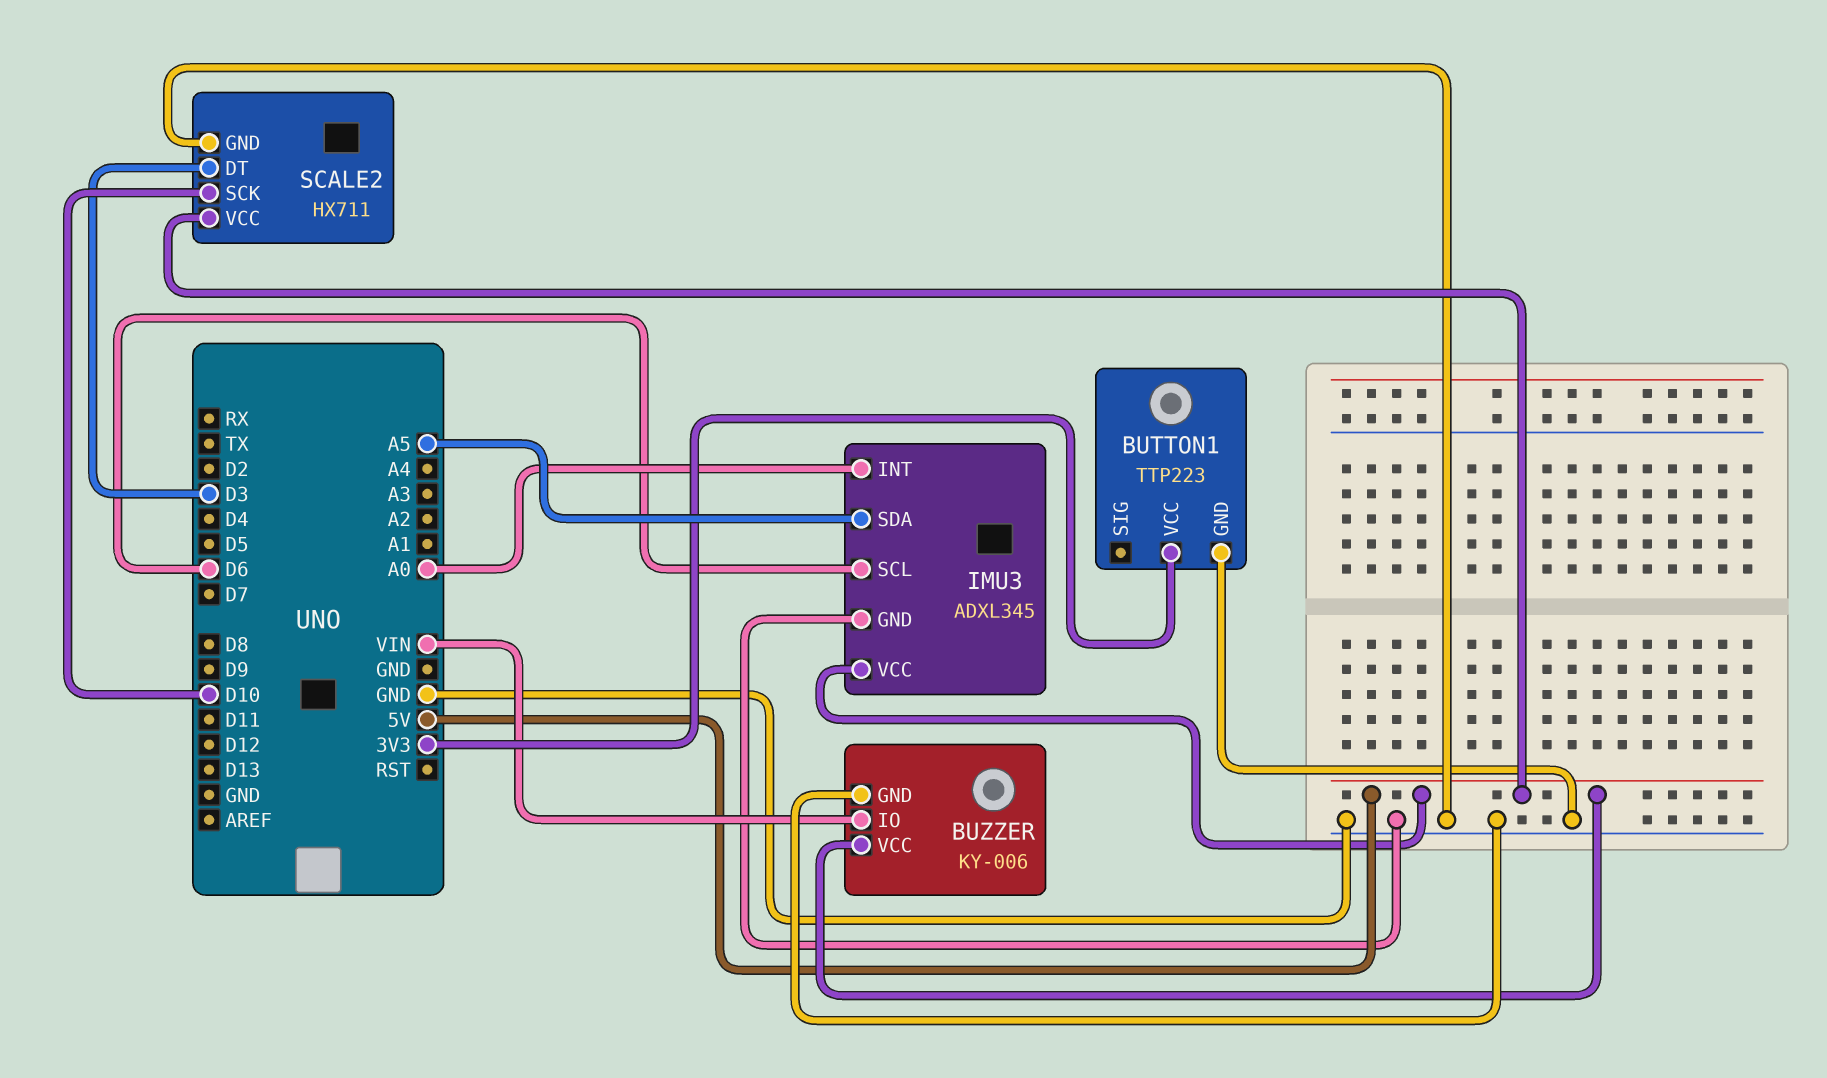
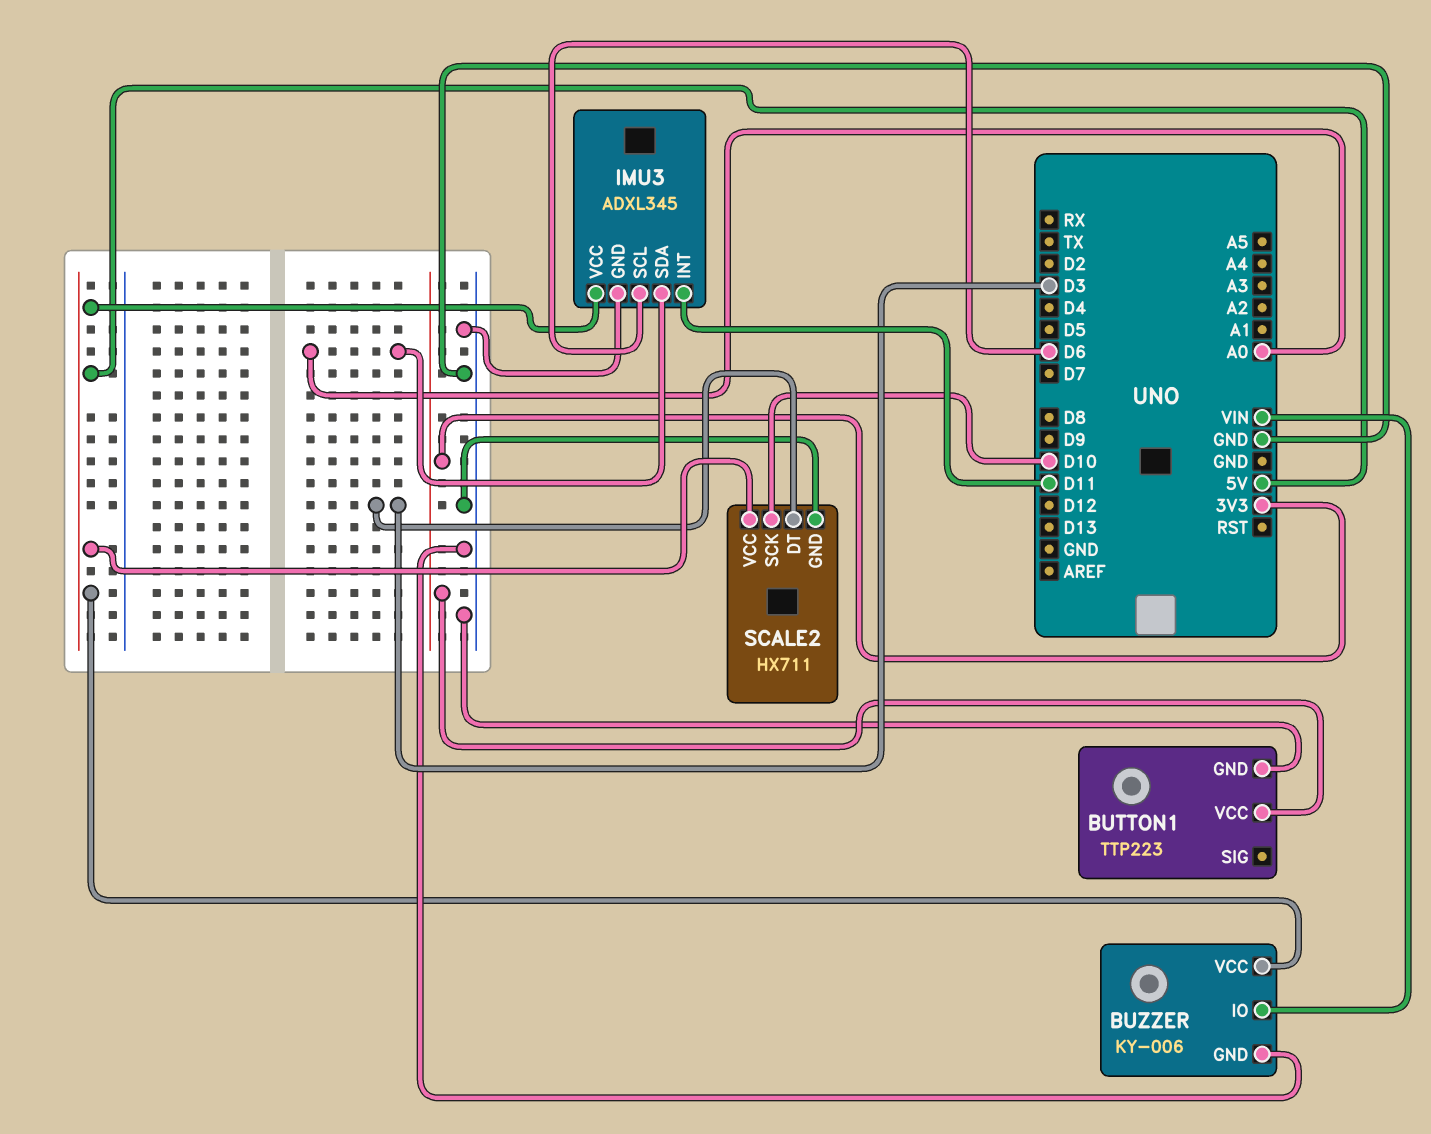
IMU3 pin INT: A0 -> D11
IMU3 pin SDA: A5 -> A0

